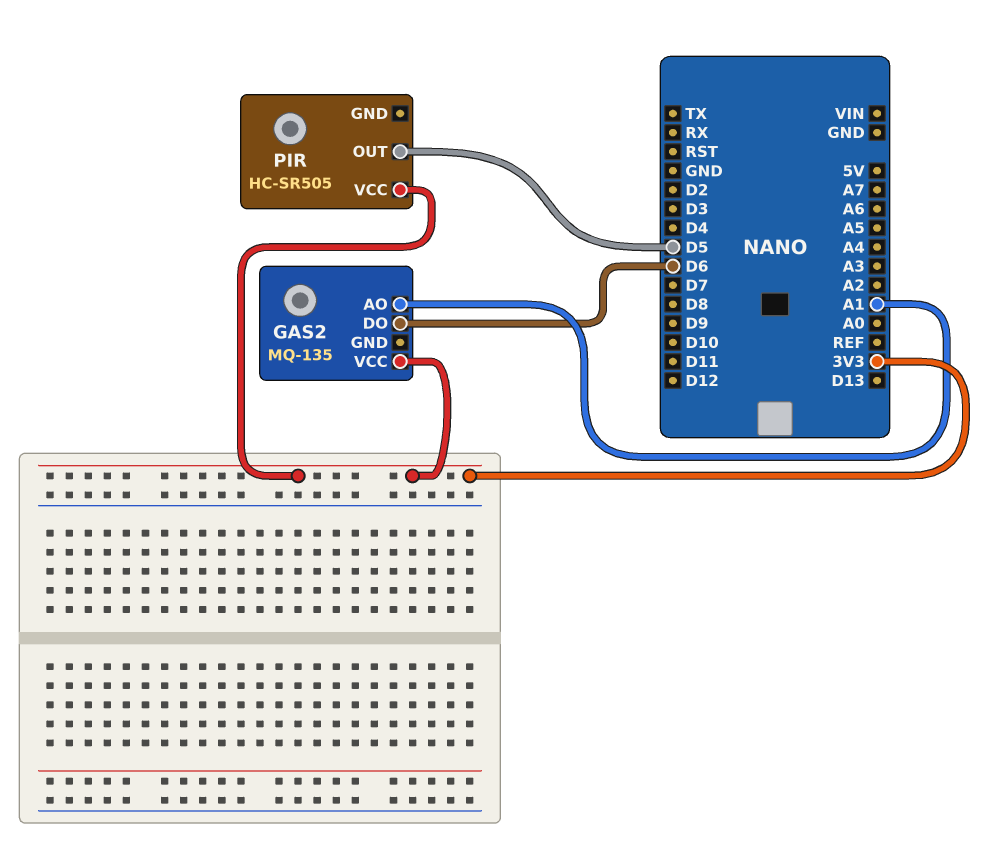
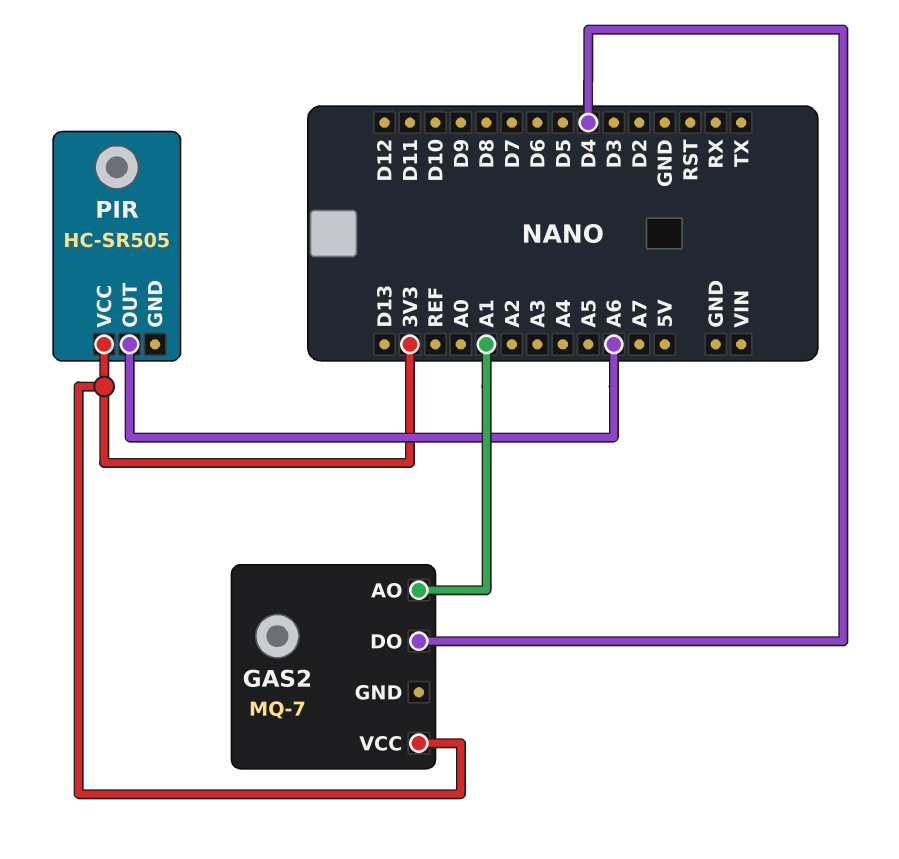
GAS2: MQ-135 -> MQ-7
GAS2 pin DO: D6 -> D4
PIR pin OUT: D5 -> A6

